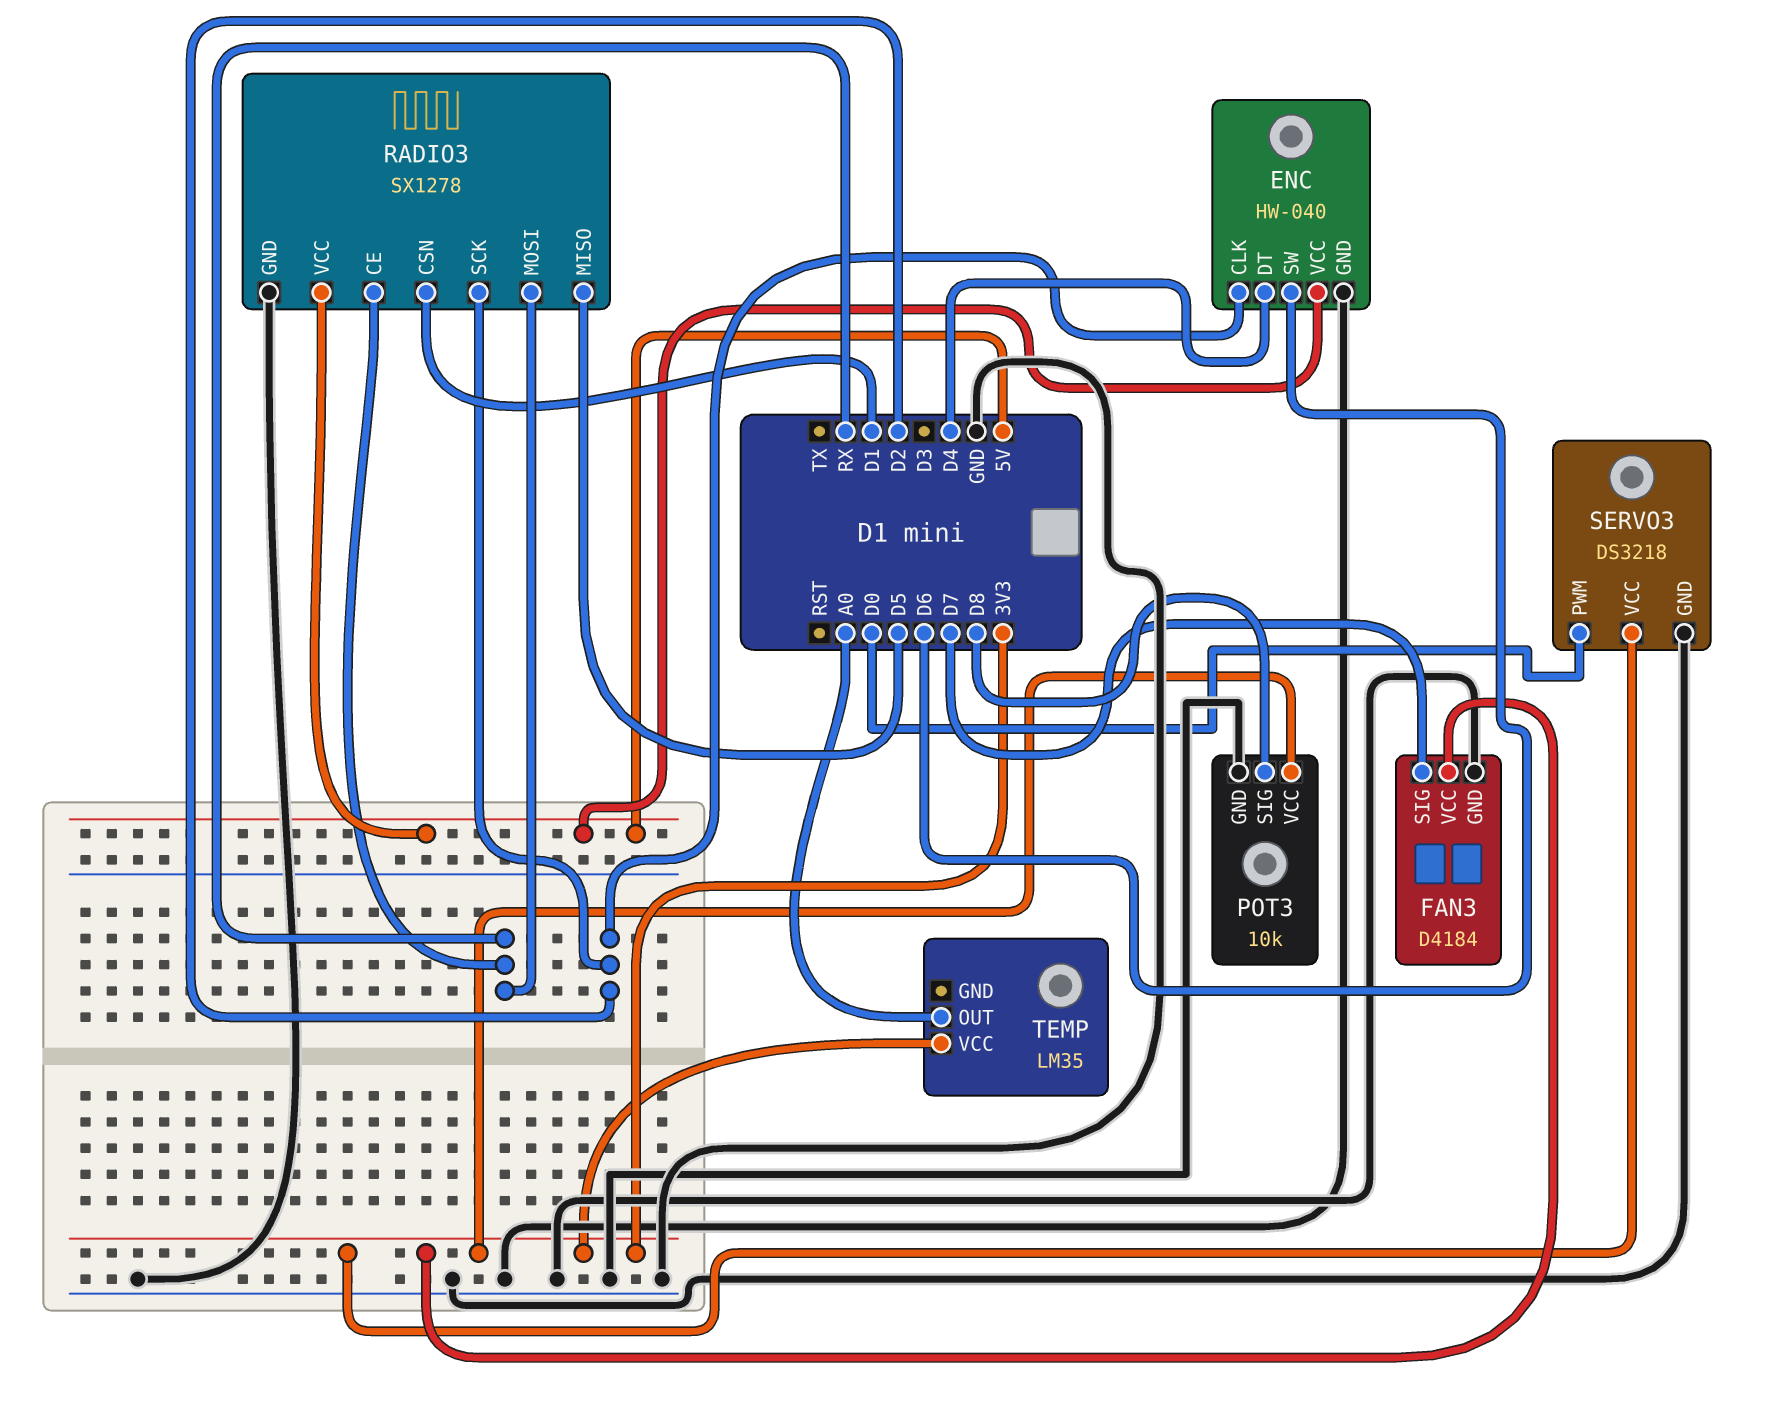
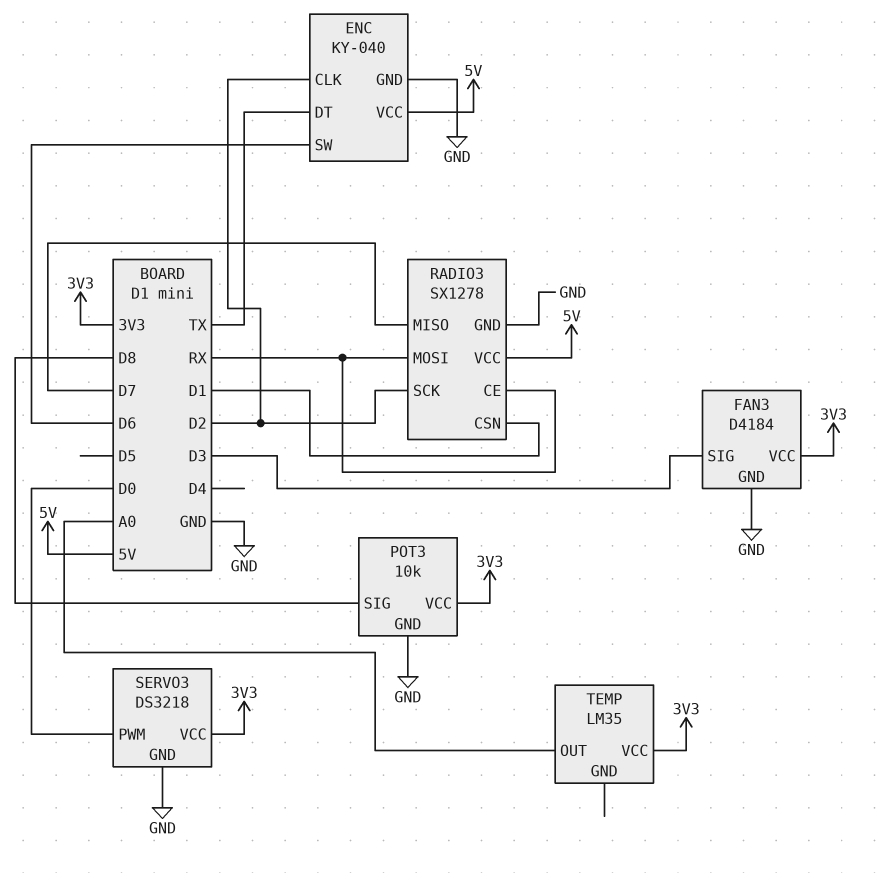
ENC: HW-040 -> KY-040
ENC pin DT: D4 -> TX
FAN3 pin SIG: D7 -> D3
RADIO3 pin MISO: D5 -> D7

